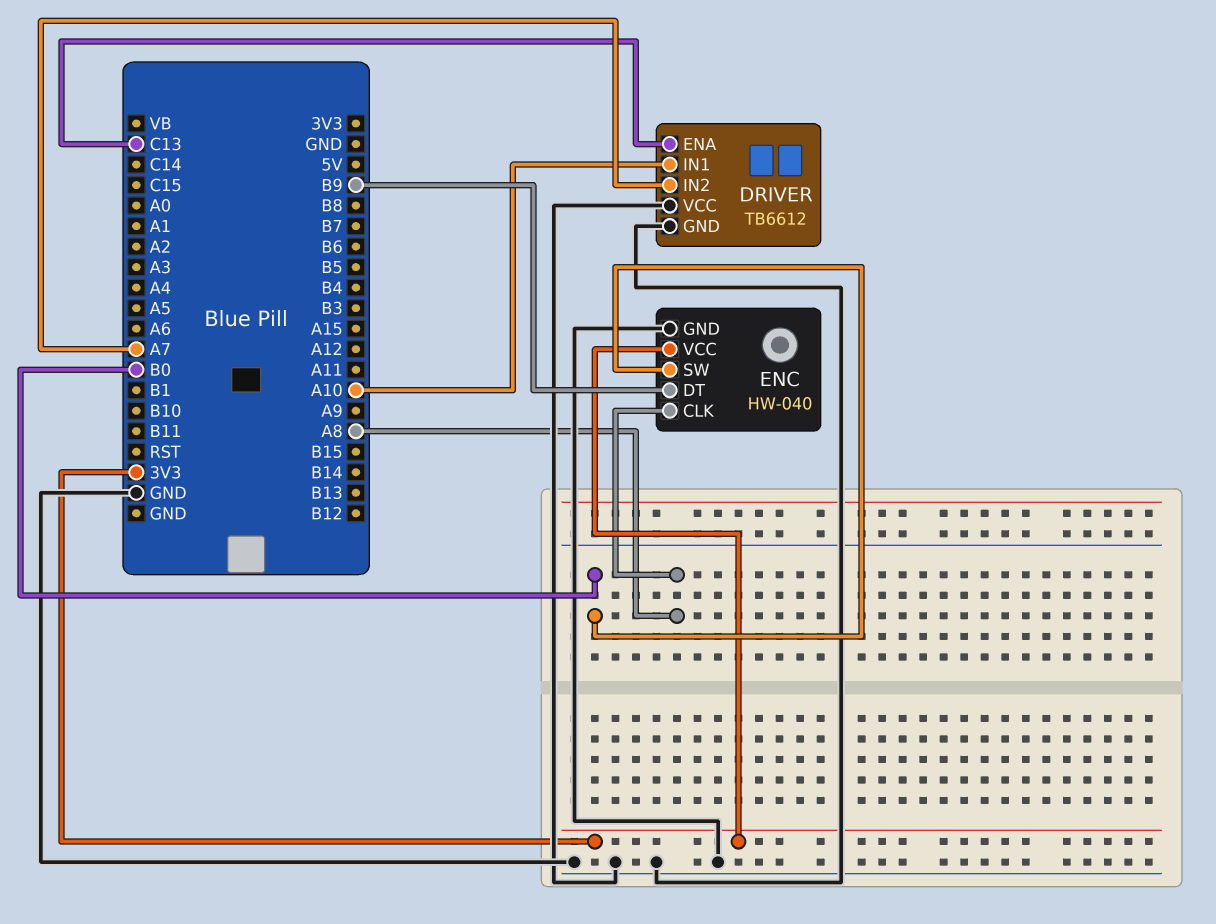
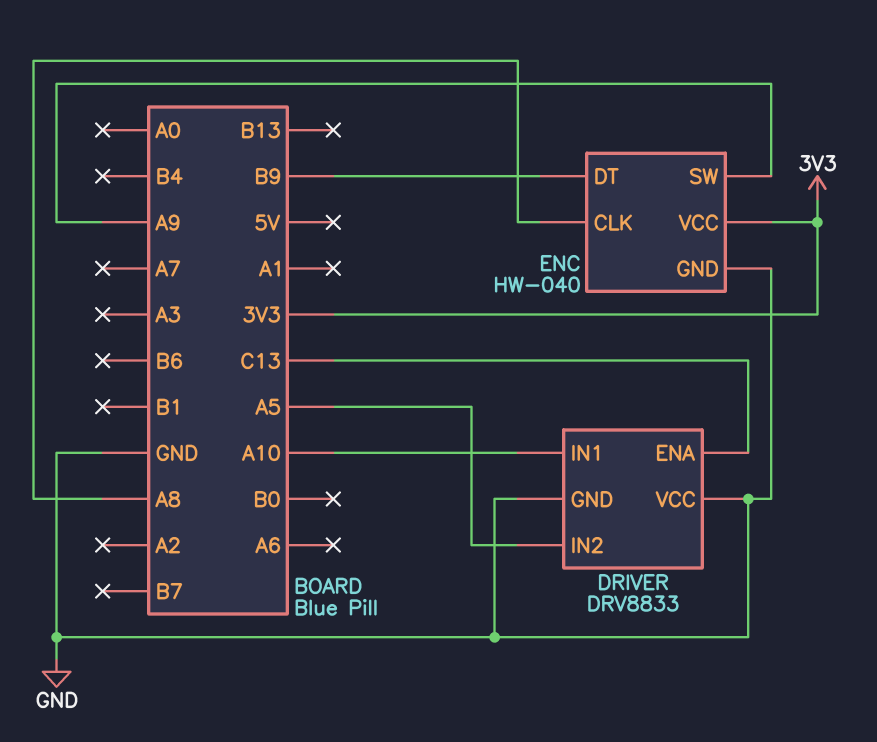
DRIVER: TB6612 -> DRV8833
DRIVER pin IN2: A7 -> A5
ENC pin SW: B0 -> A9

